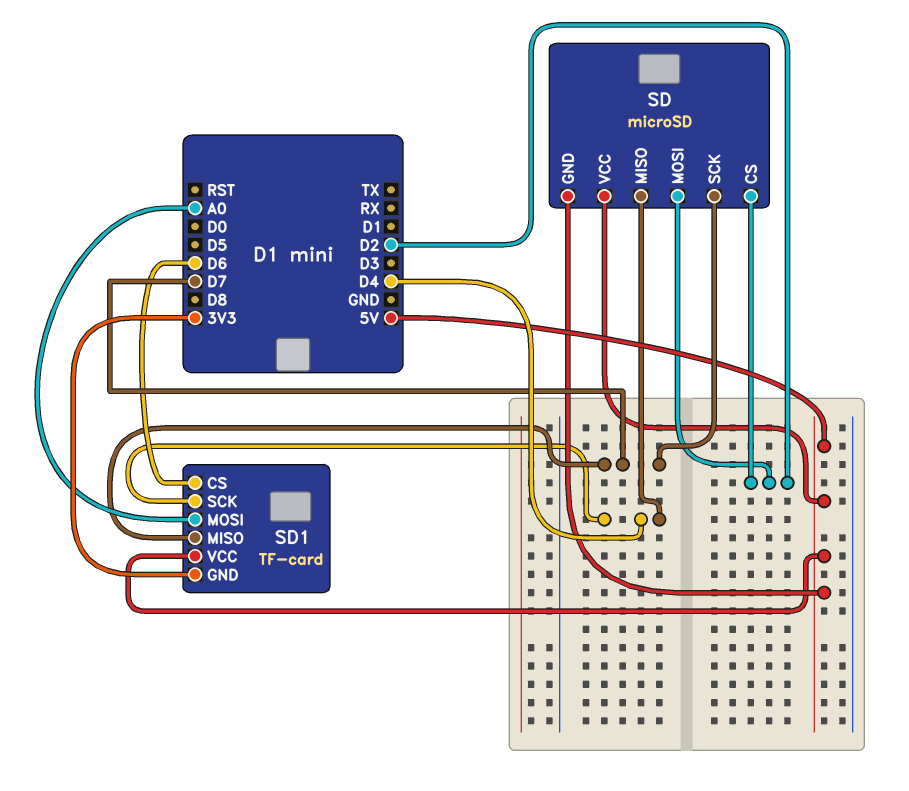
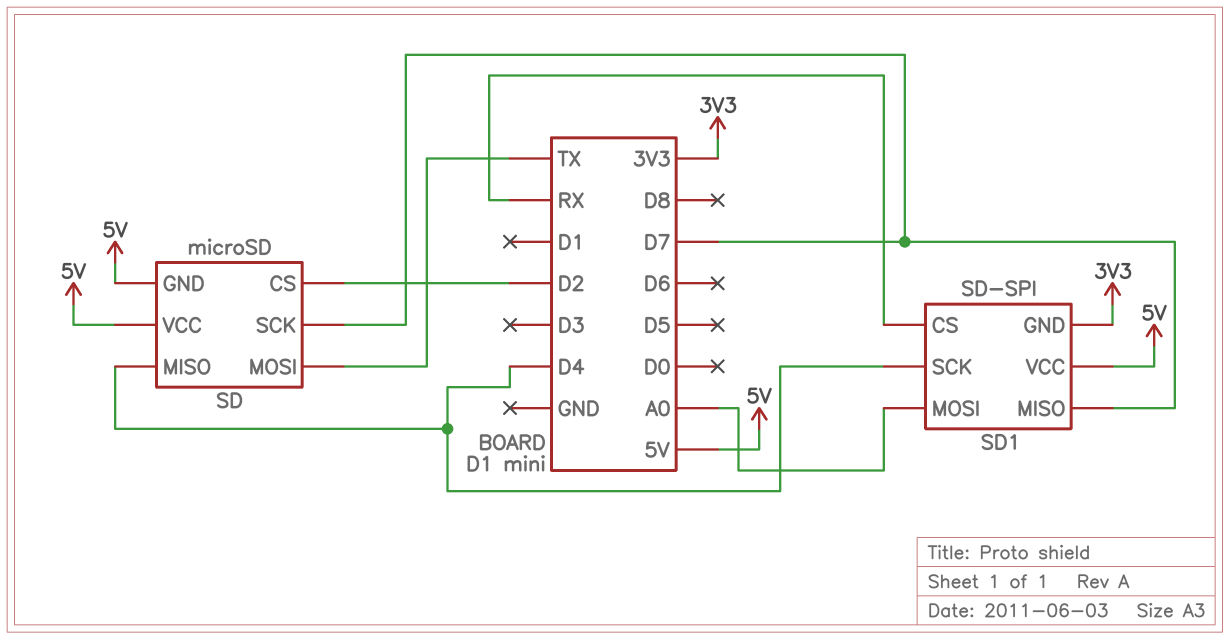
SD pin MOSI: D2 -> TX
SD1: TF-card -> SD-SPI
SD1 pin CS: D6 -> RX

